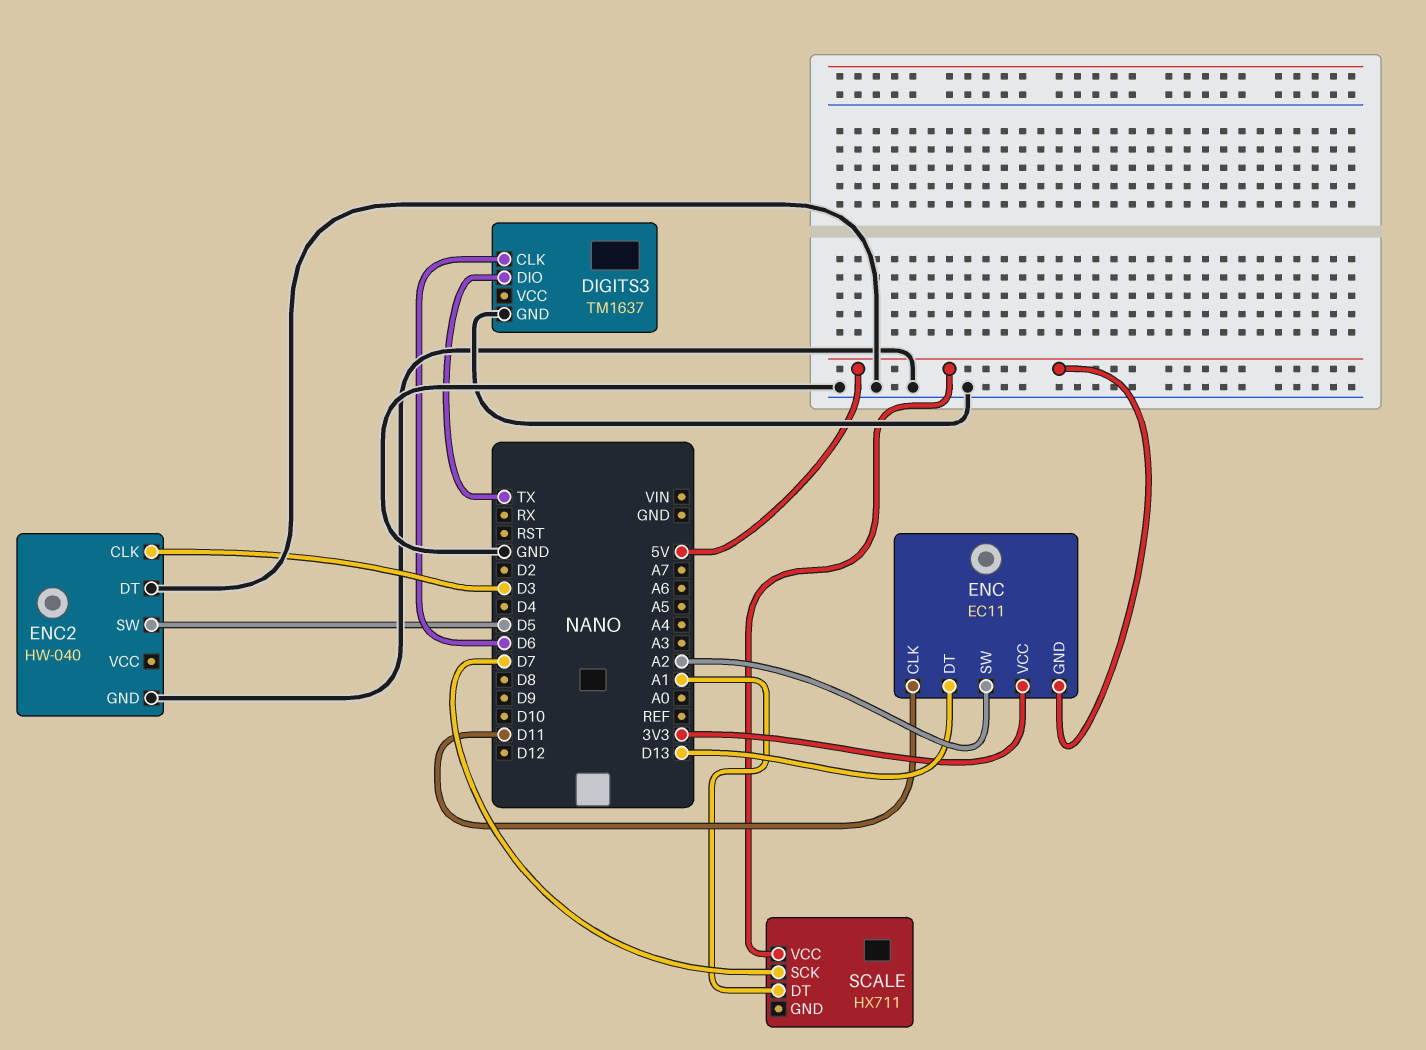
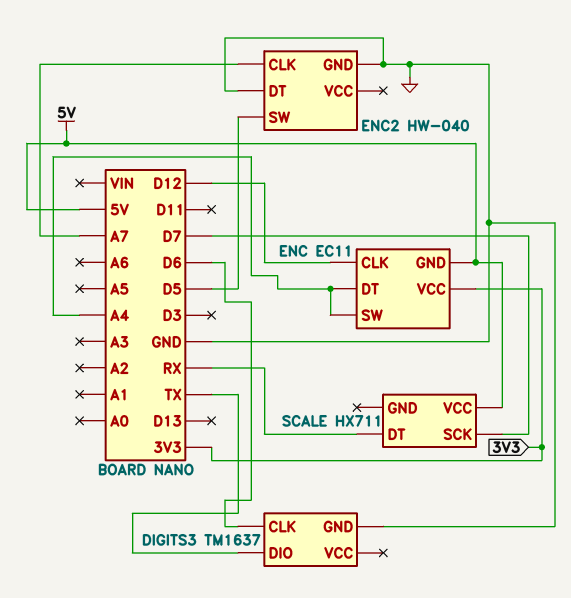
ENC pin CLK: D11 -> D12
ENC pin DT: D13 -> A4
ENC pin SW: A2 -> A4
ENC2 pin CLK: D3 -> A7
SCALE pin DT: A1 -> RX

